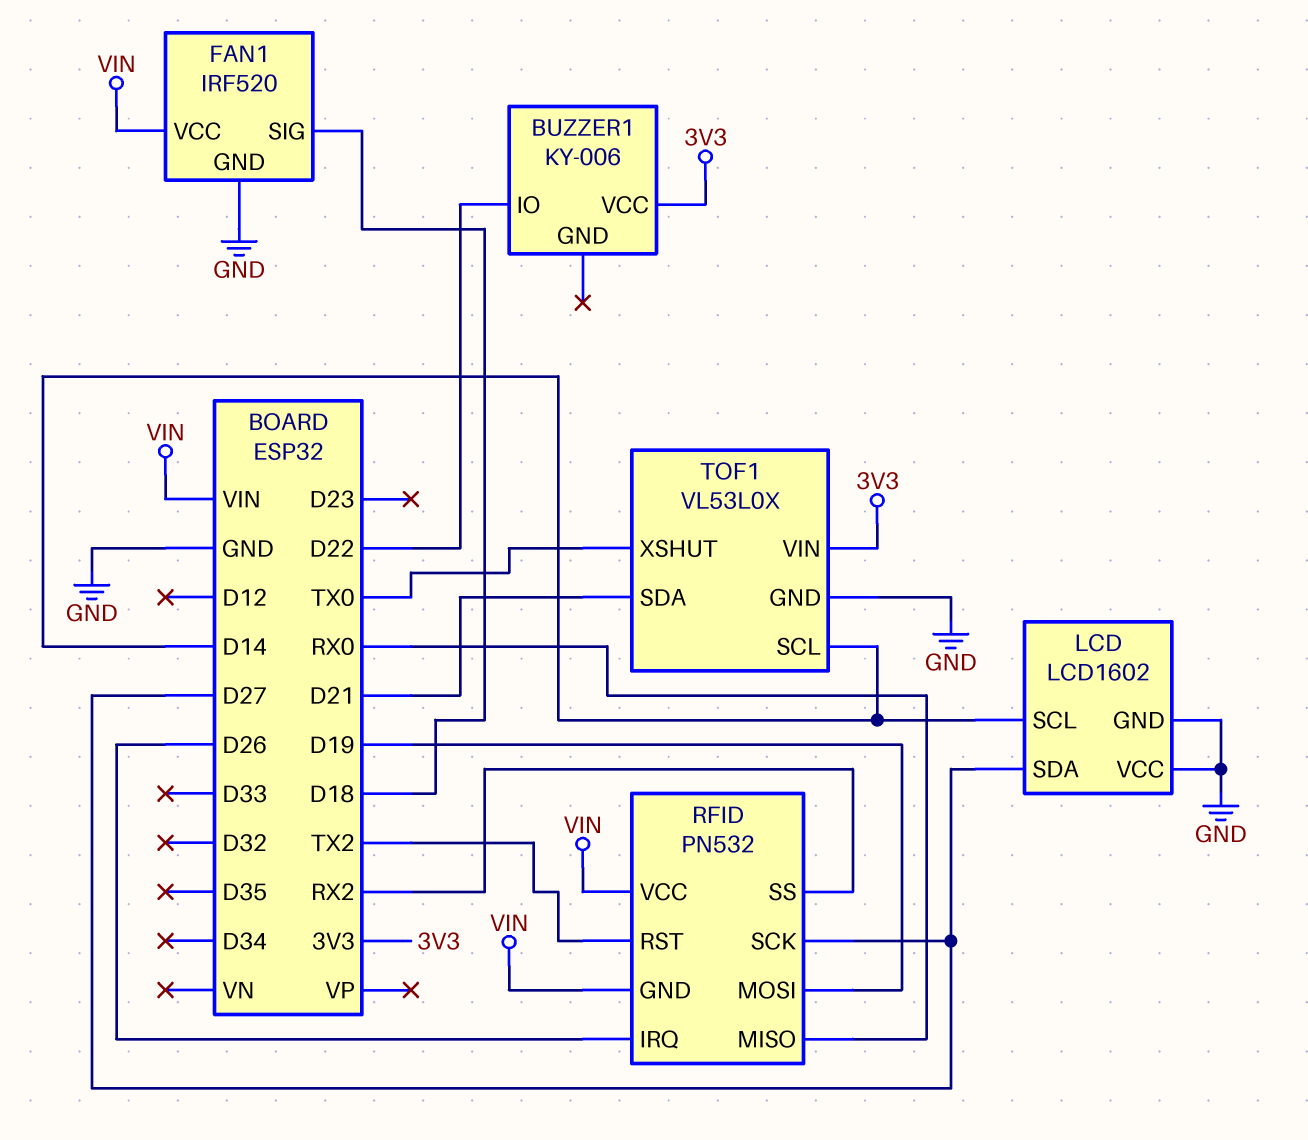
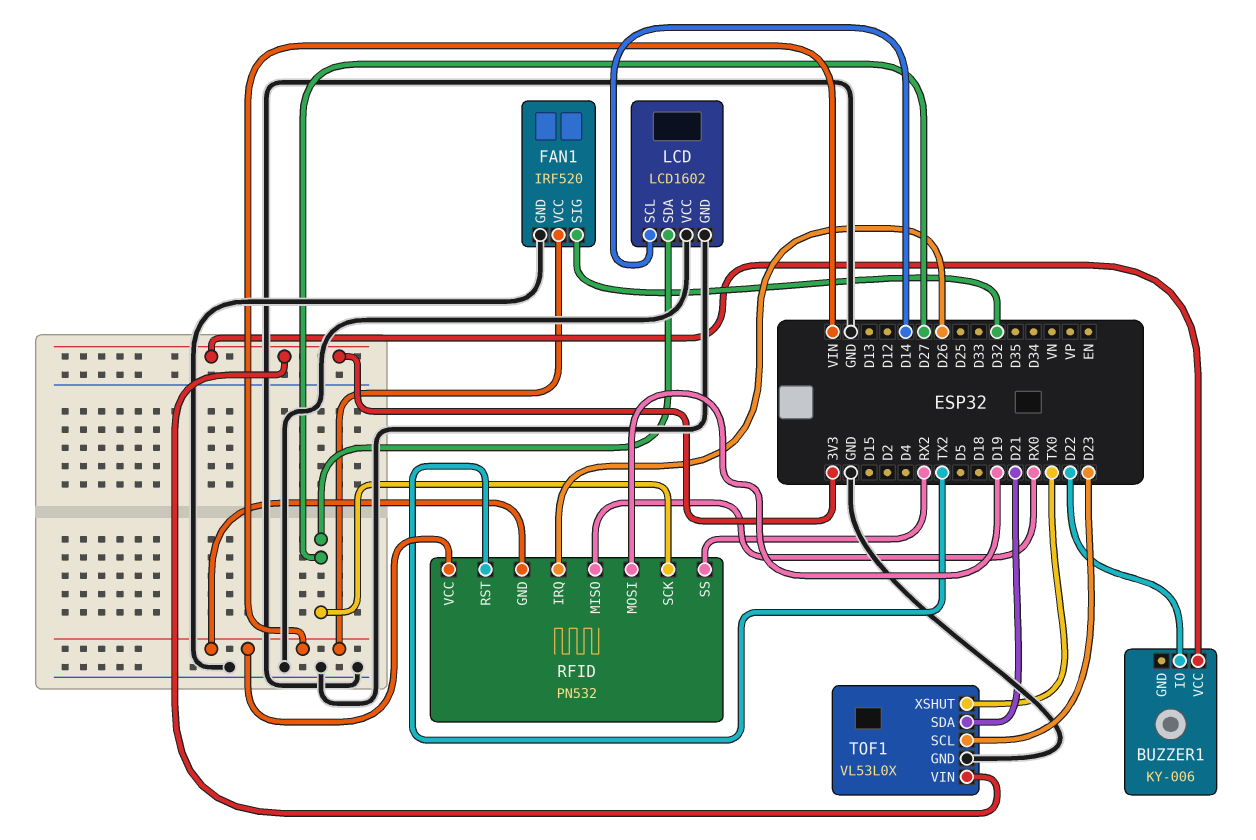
FAN1 pin SIG: D18 -> D32
TOF1 pin SCL: D14 -> D23

